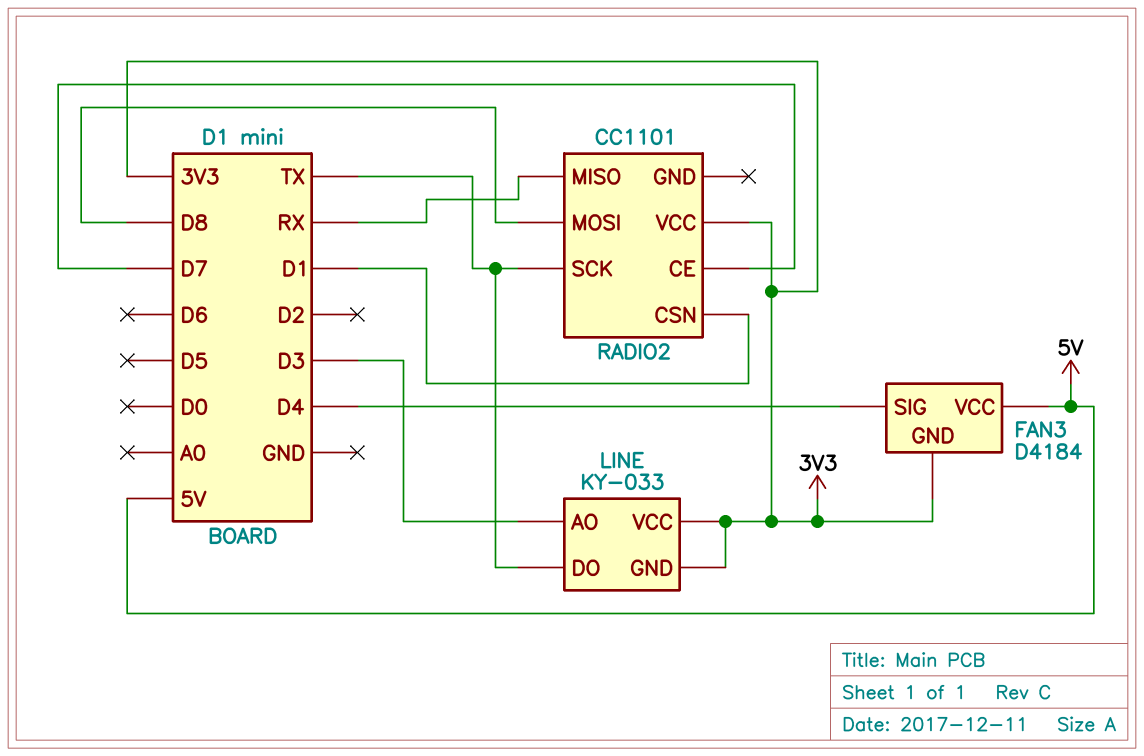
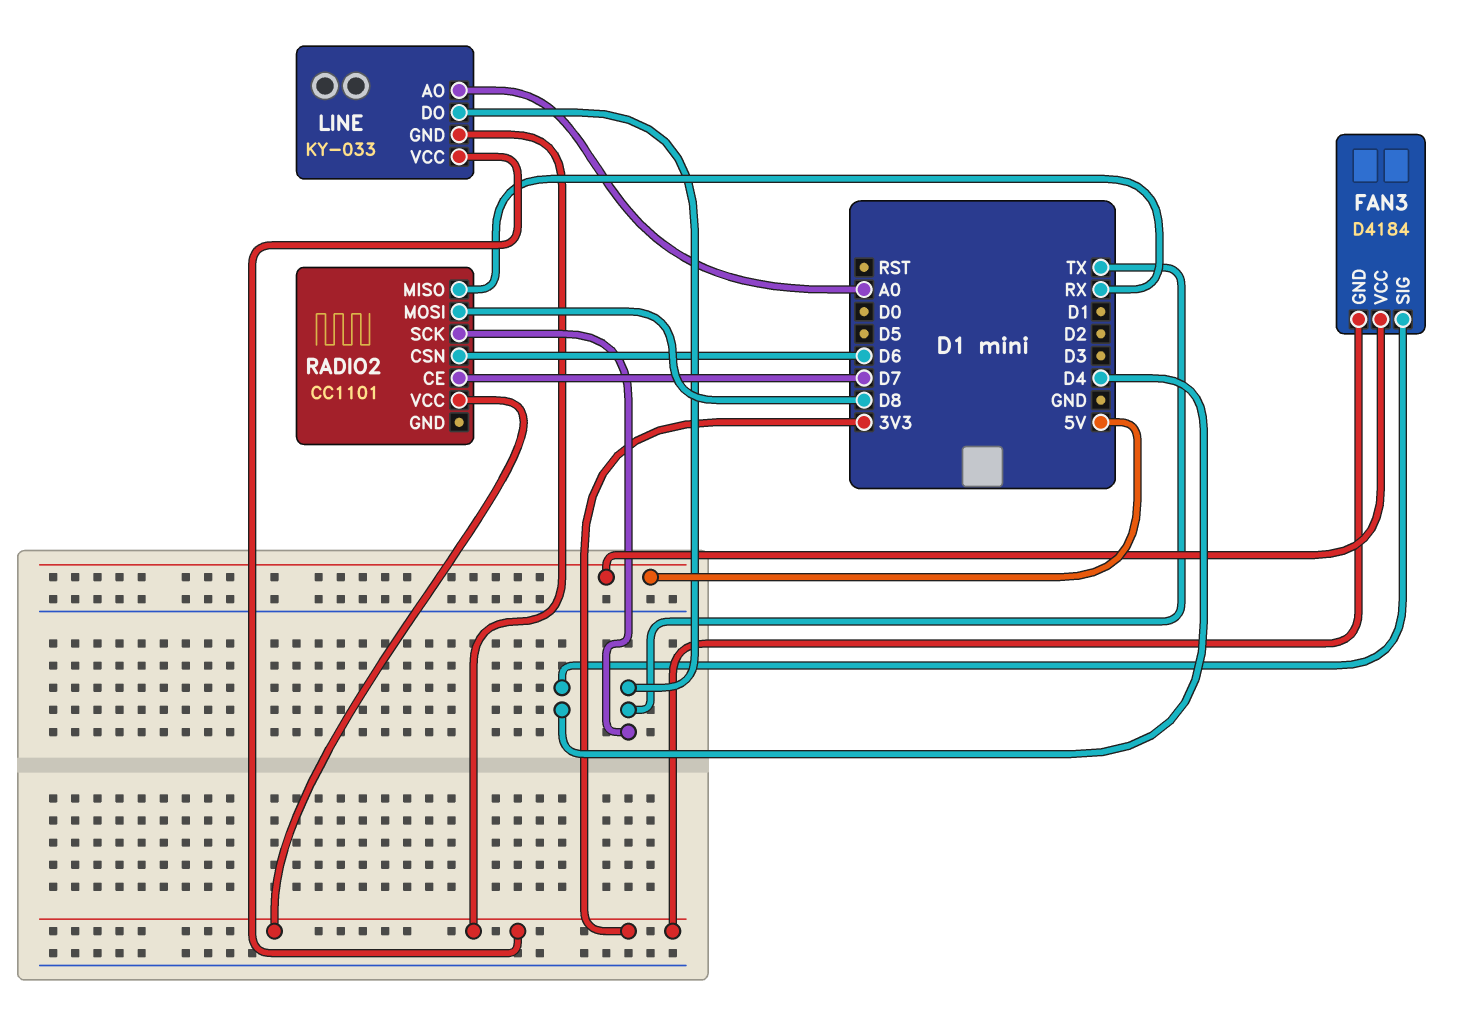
LINE pin AO: D3 -> A0
RADIO2 pin CSN: D1 -> D6

